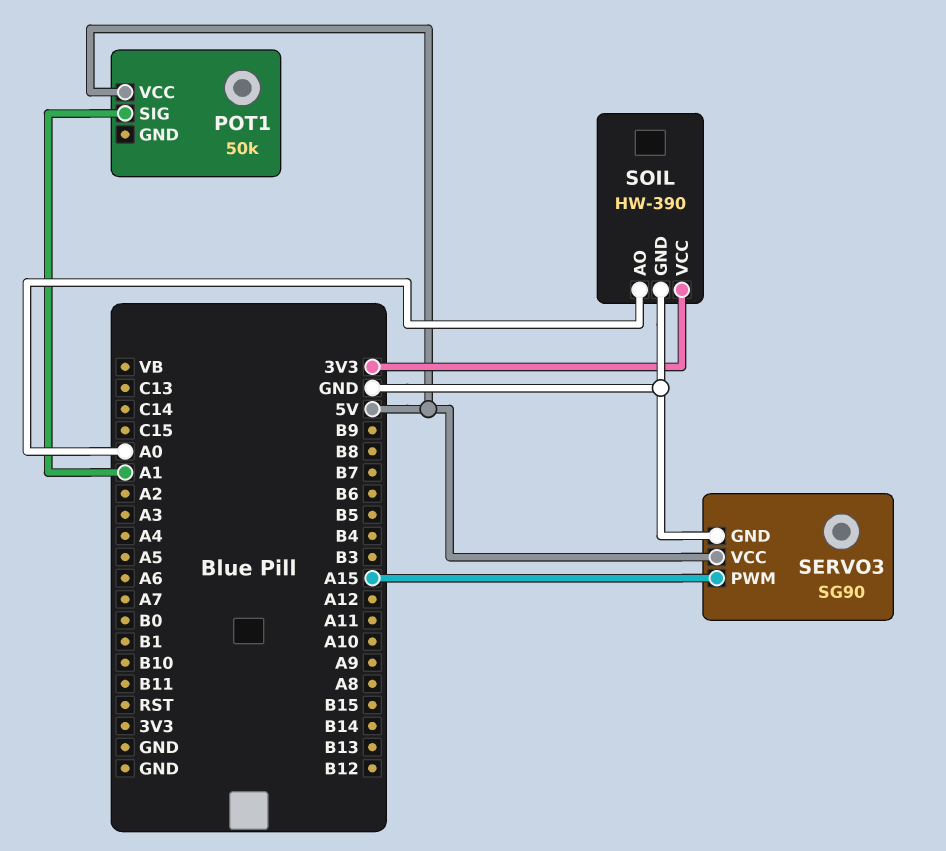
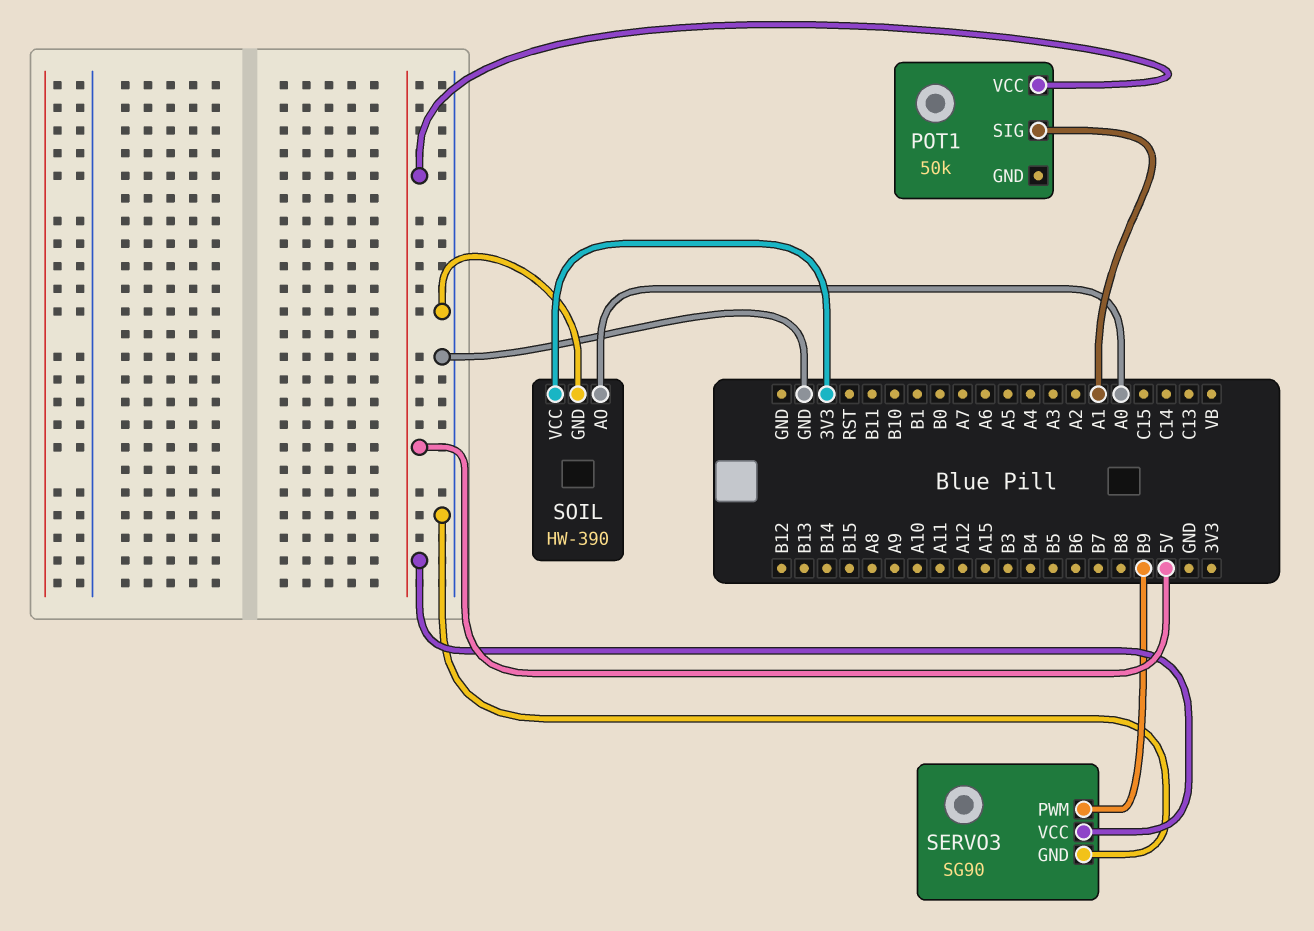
SERVO3 pin PWM: A15 -> B9

